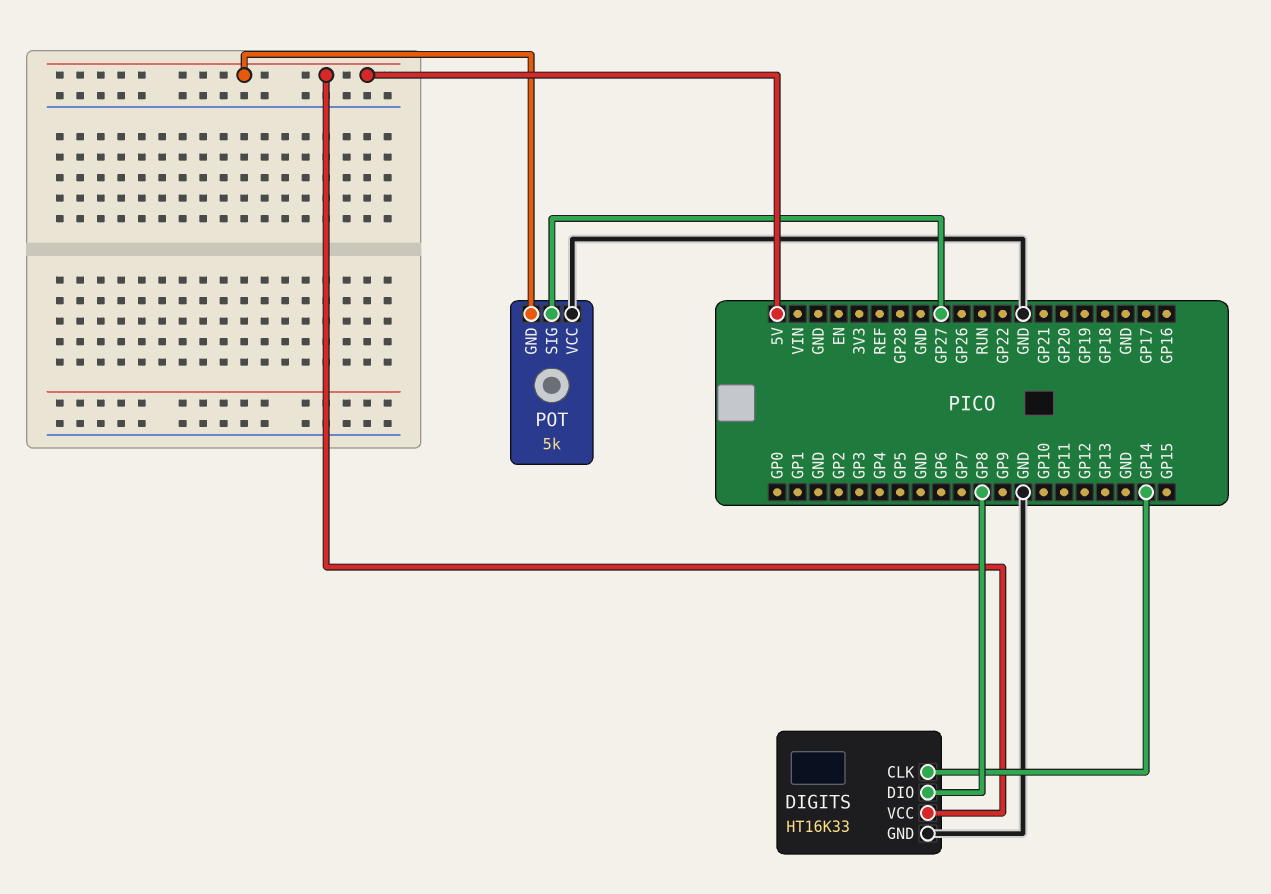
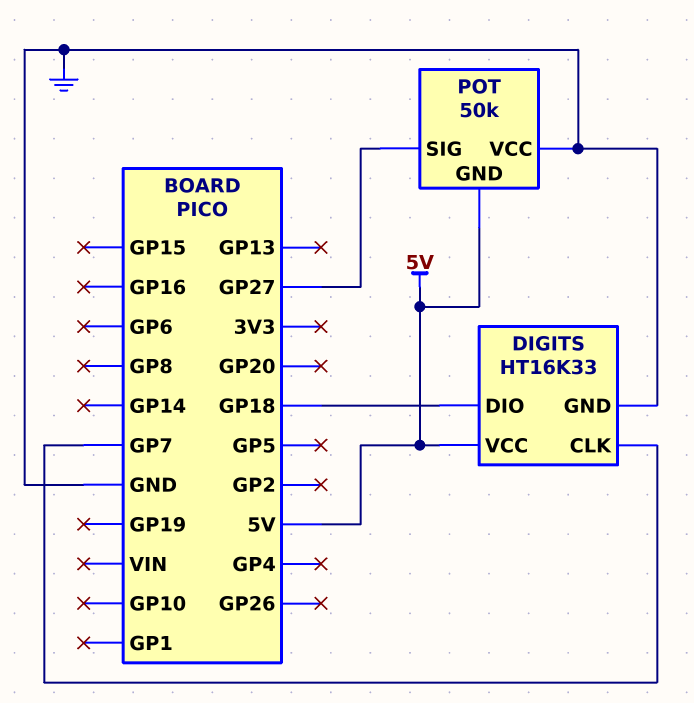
DIGITS pin CLK: GP14 -> GP7
DIGITS pin DIO: GP8 -> GP18
POT: 5k -> 50k

